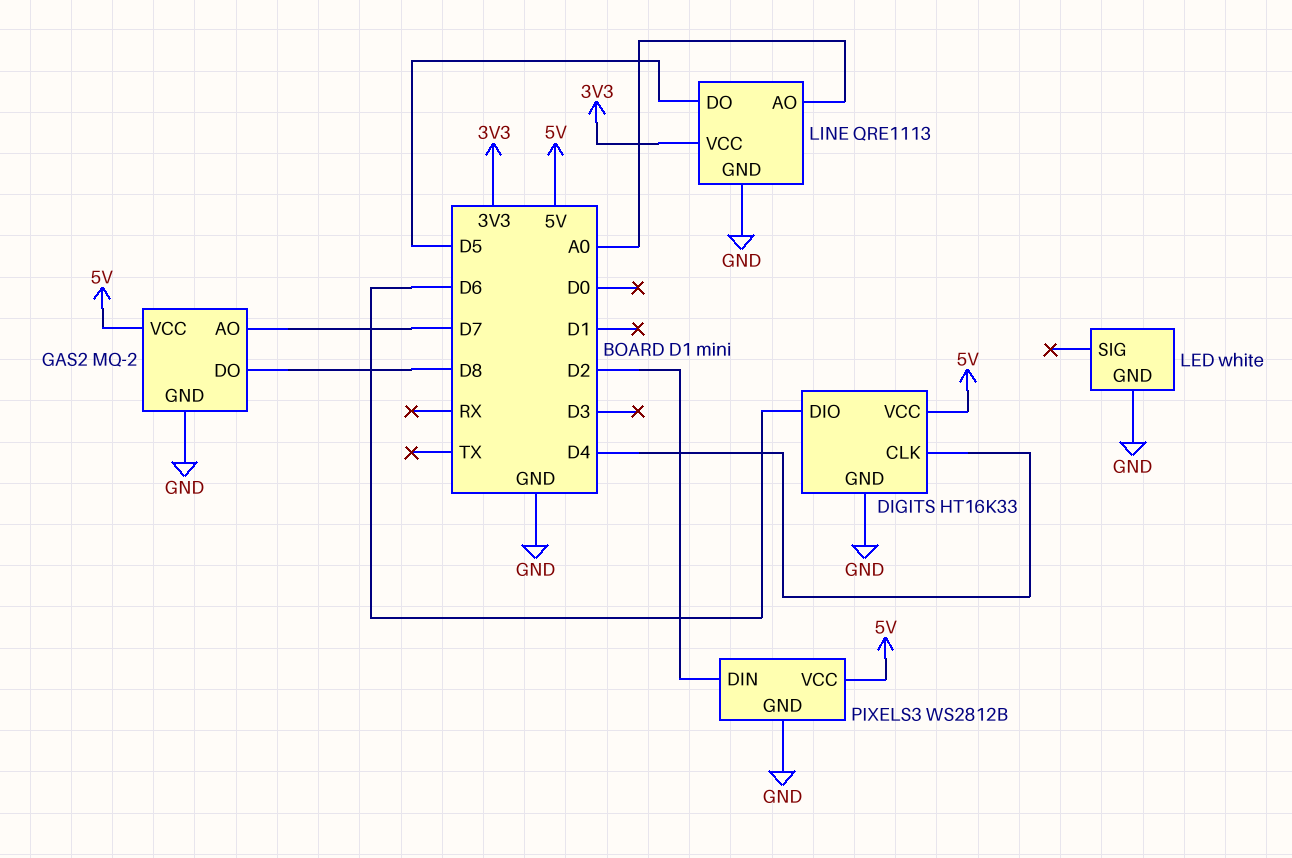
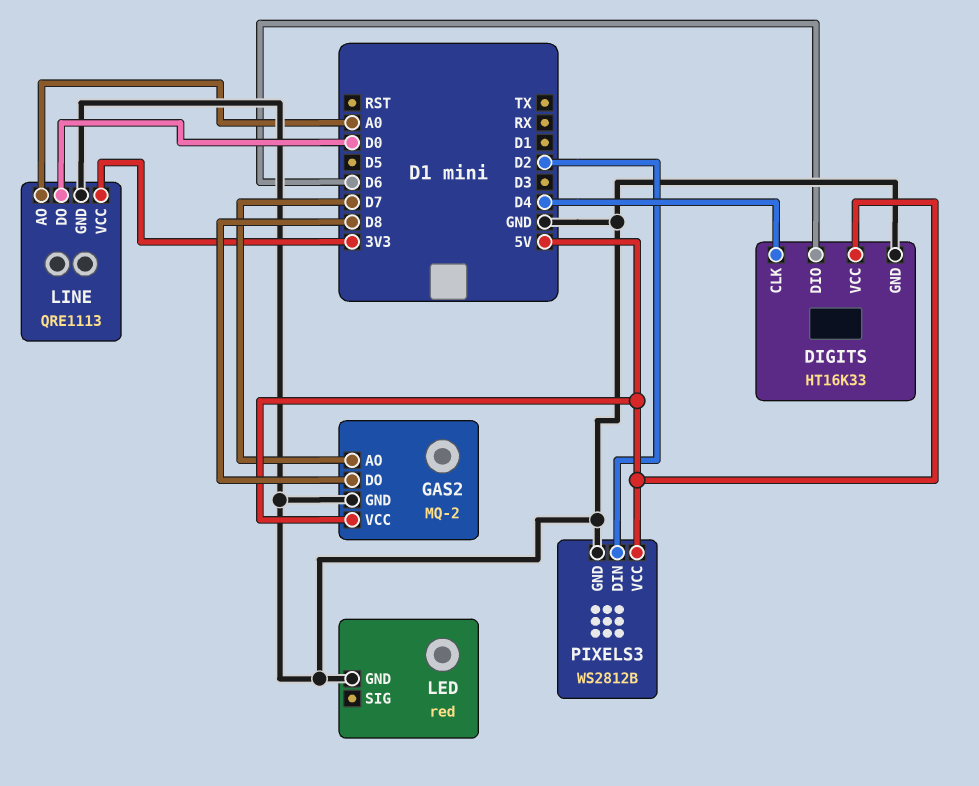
LED: white -> red
LINE pin DO: D5 -> D0

